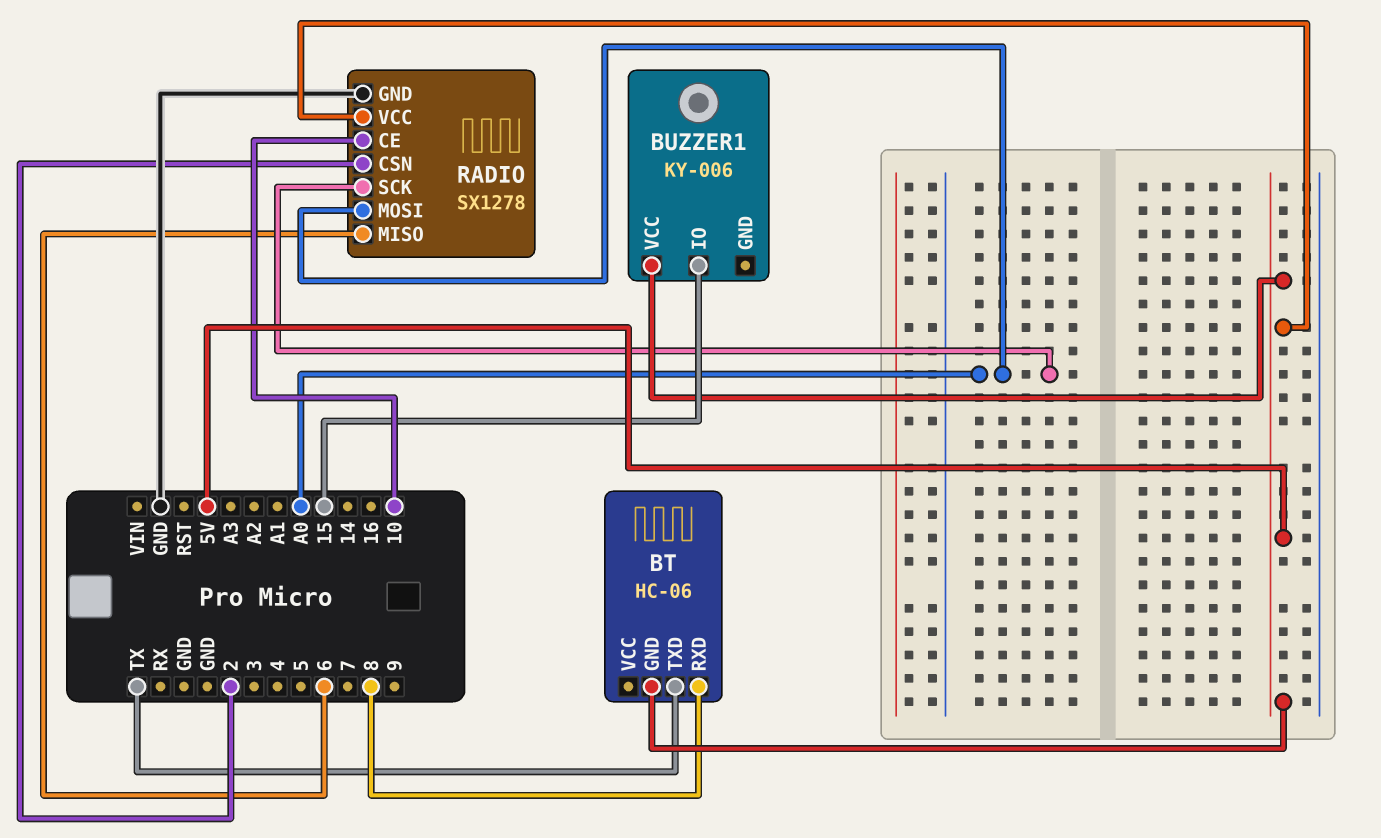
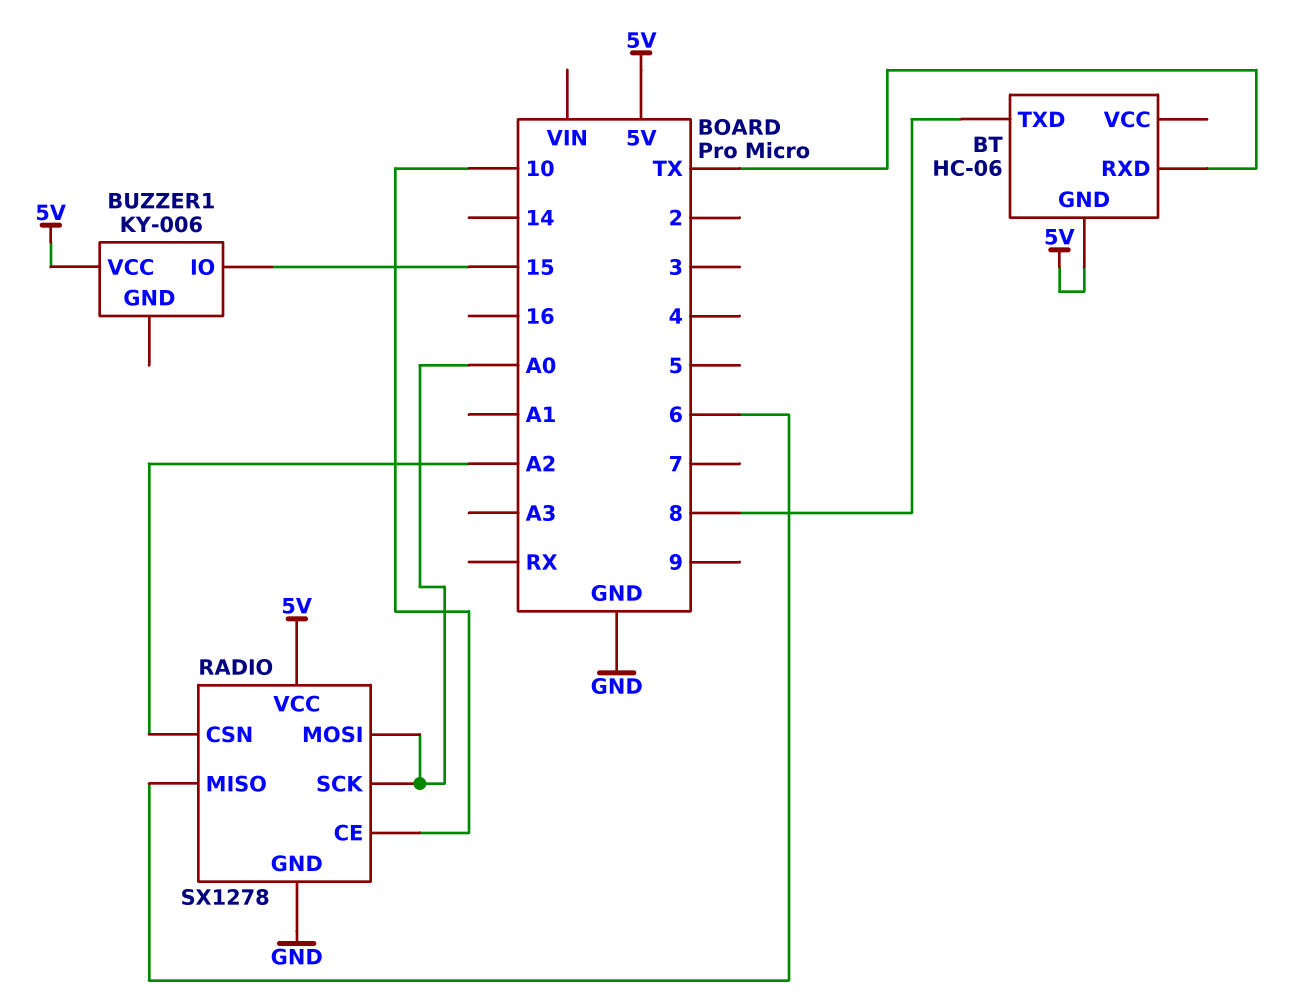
BT pin RXD: 8 -> TX
BT pin TXD: TX -> 8
RADIO pin CSN: 2 -> A2

